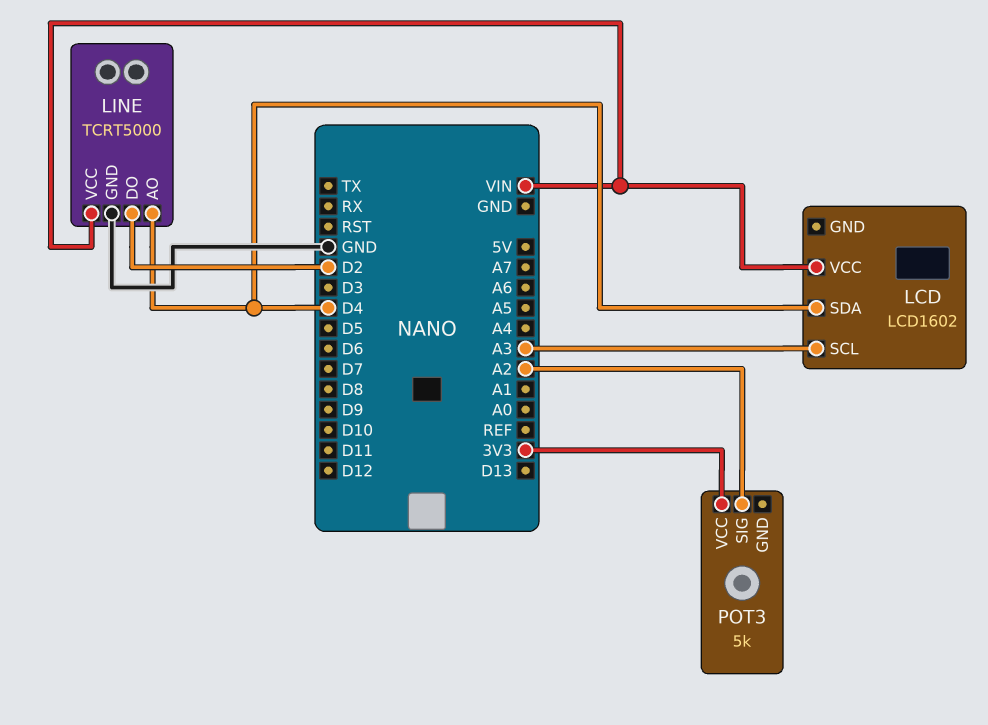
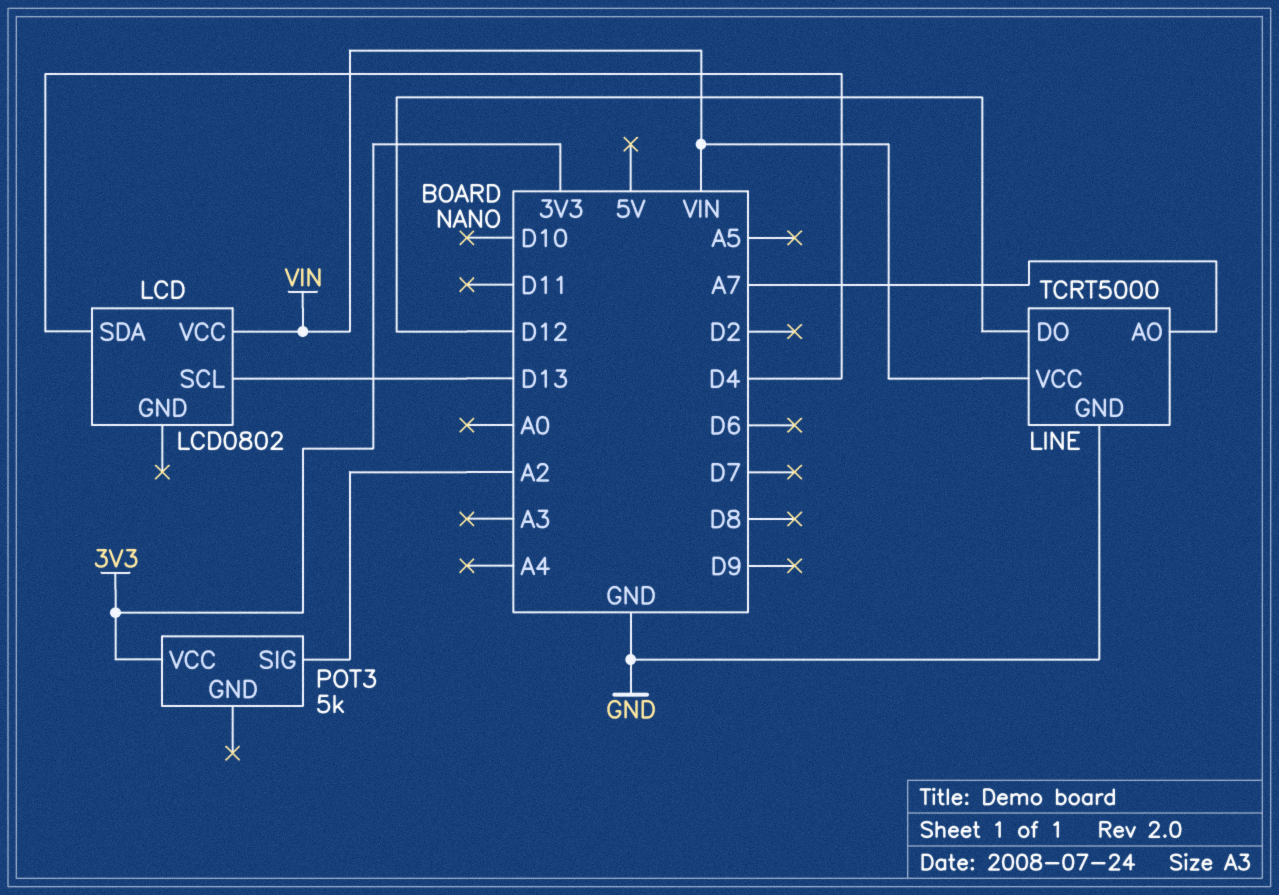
LCD: LCD1602 -> LCD0802
LCD pin SCL: A3 -> D13
LINE pin AO: D4 -> A7
LINE pin DO: D2 -> D12

